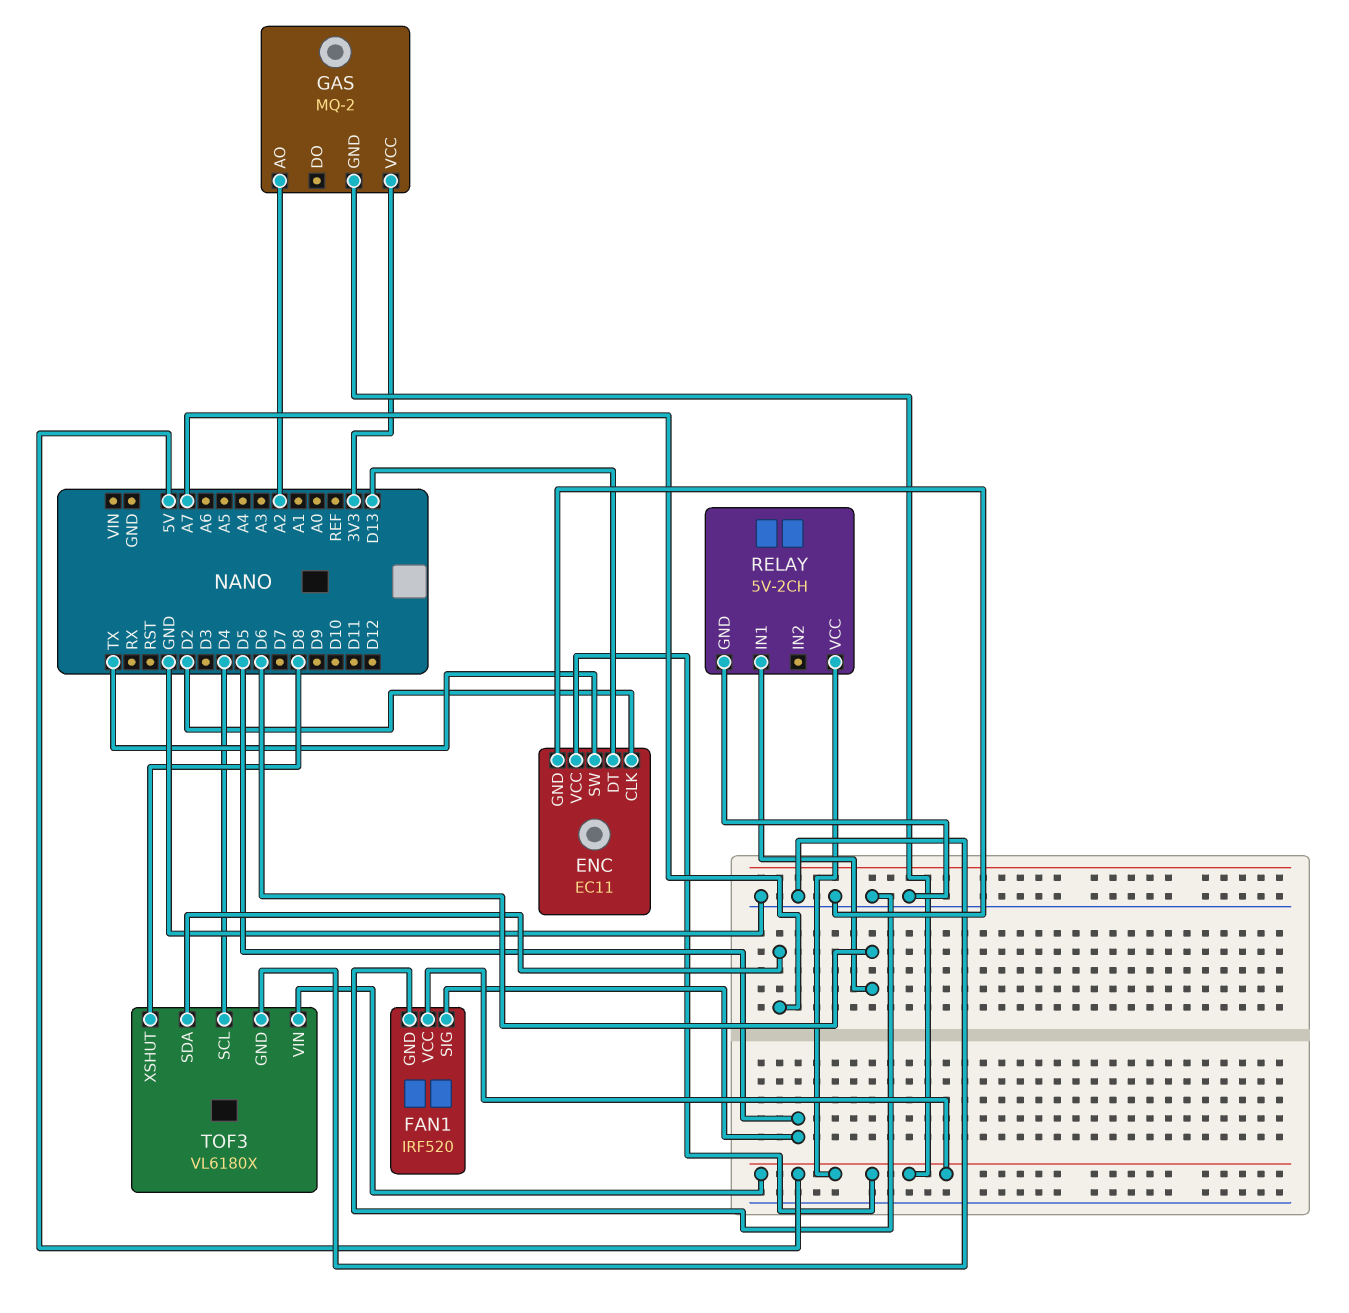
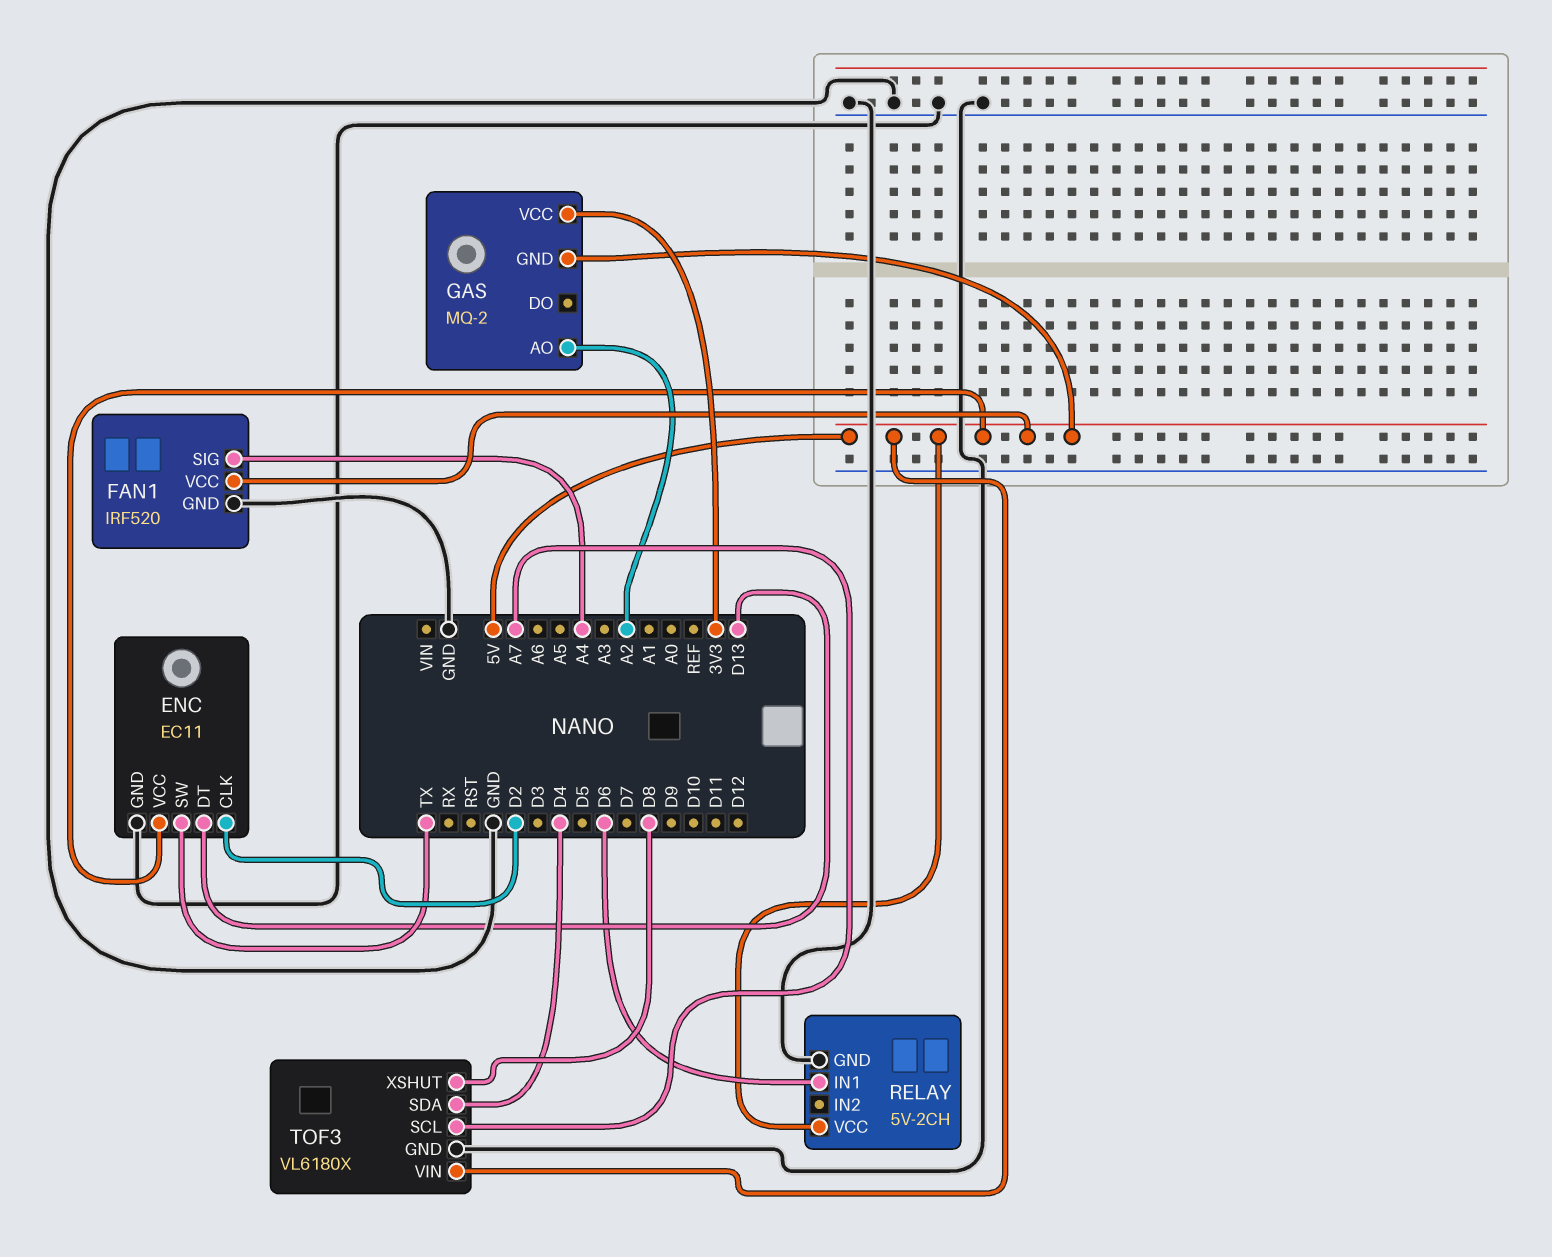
FAN1 pin SIG: D5 -> A4
TOF3 pin SCL: D4 -> A7
TOF3 pin SDA: A7 -> D4

